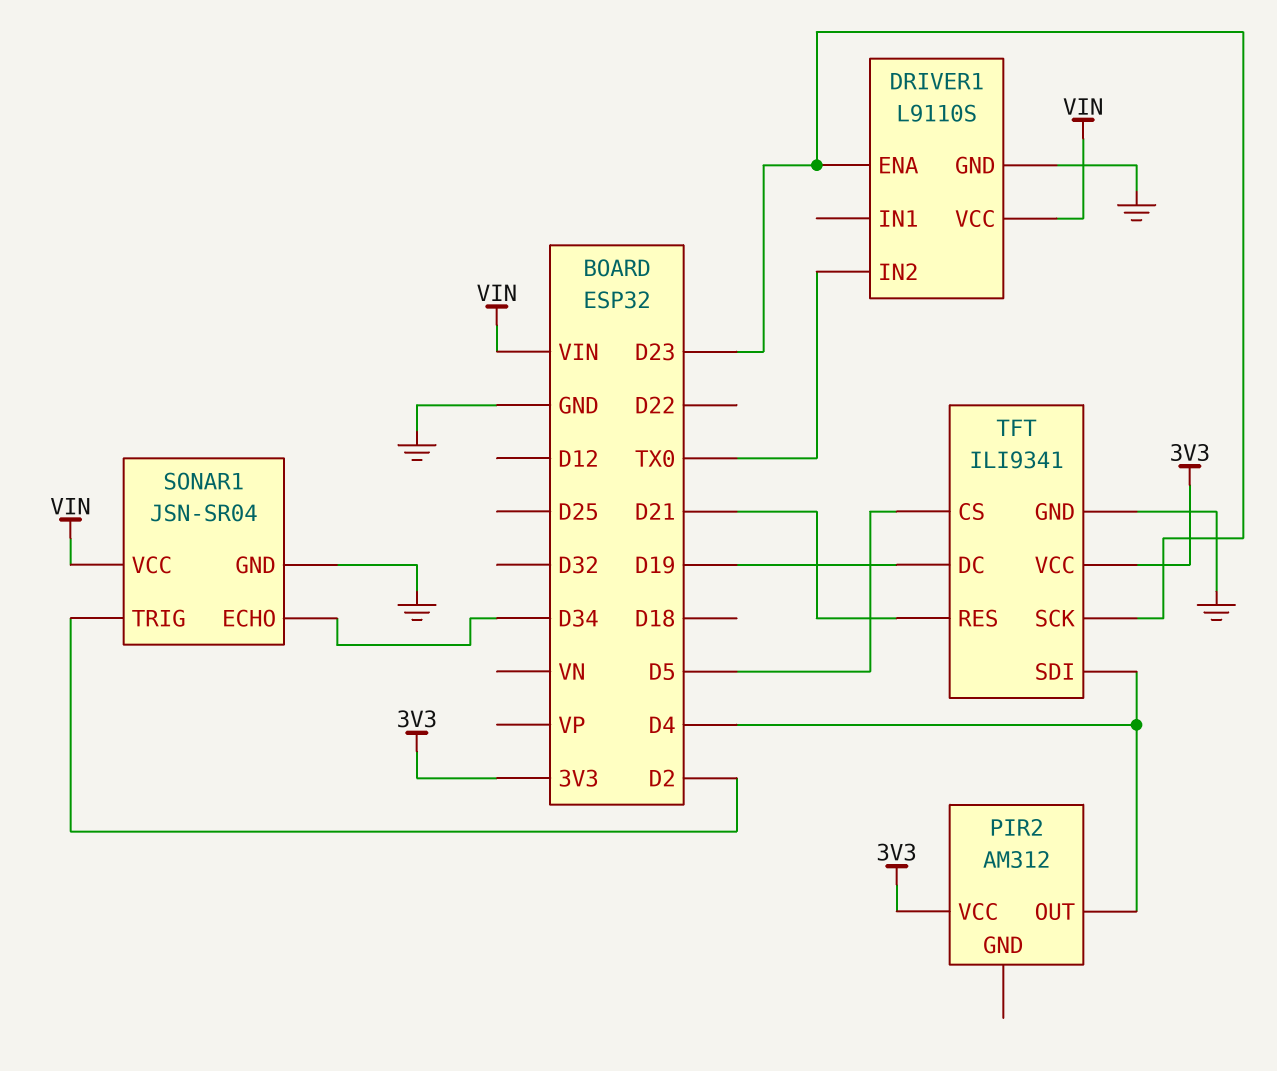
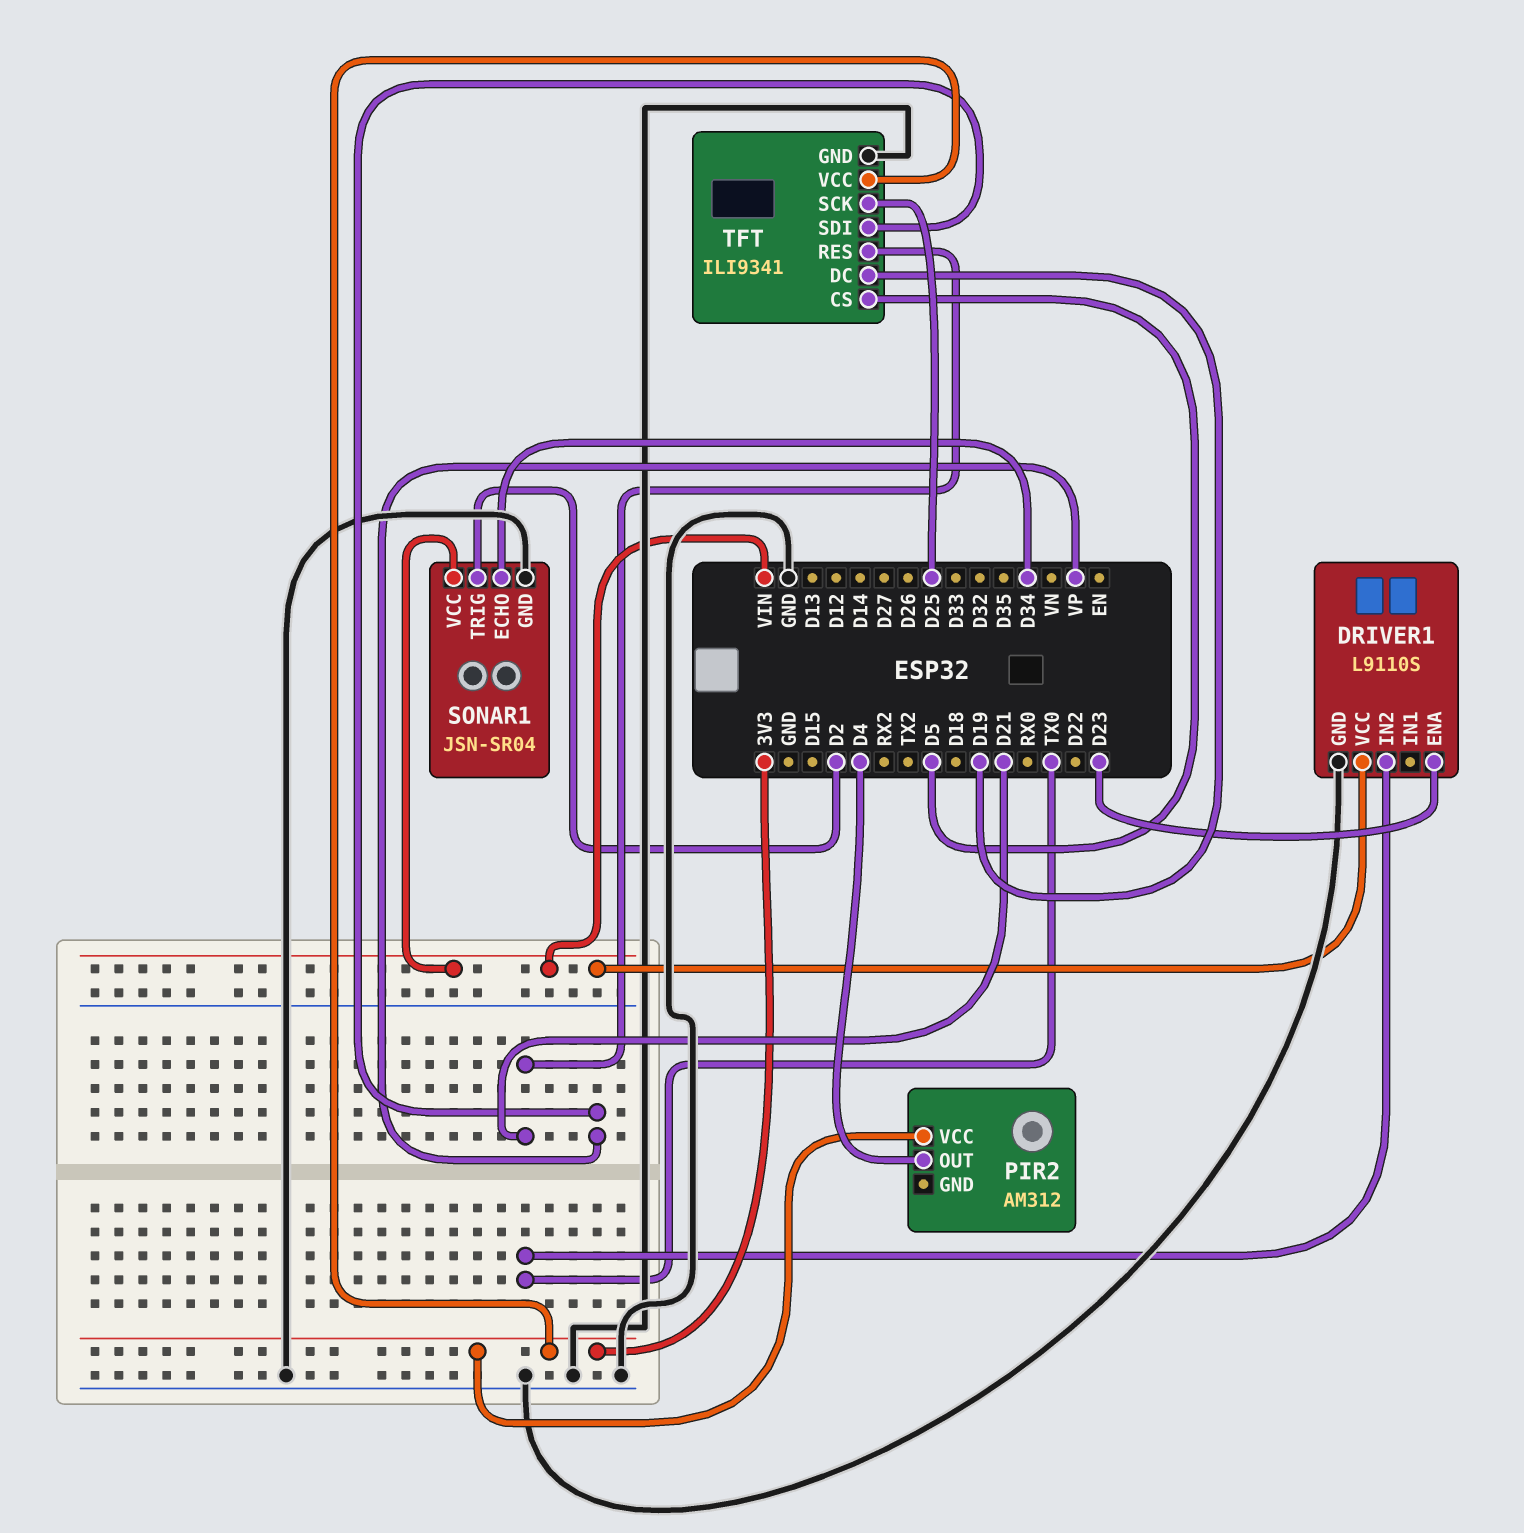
TFT pin SCK: D23 -> D25
TFT pin SDI: D4 -> VP

